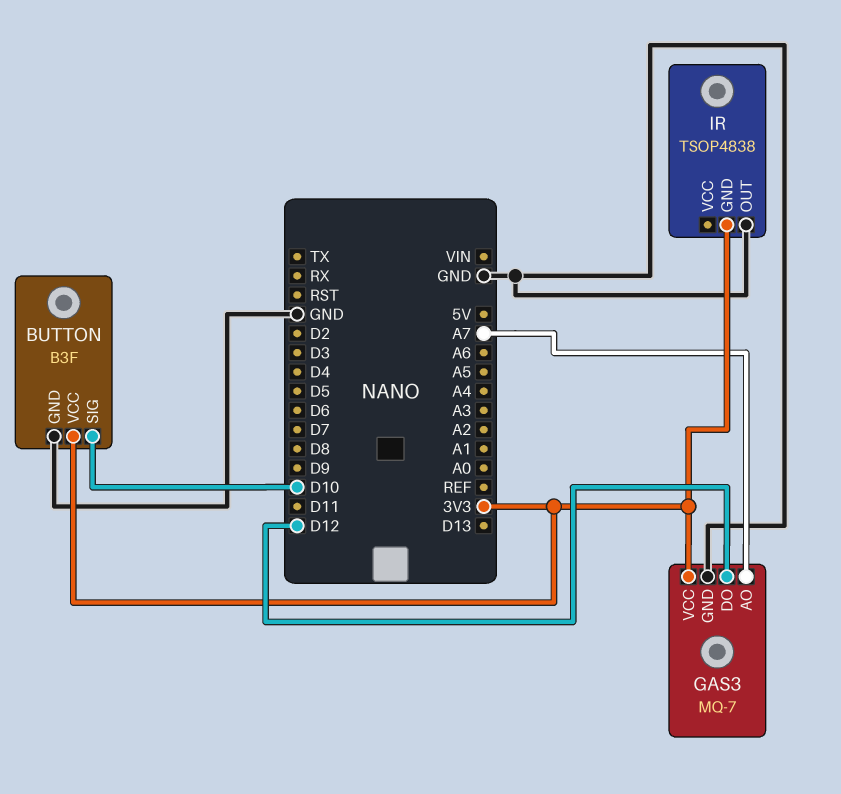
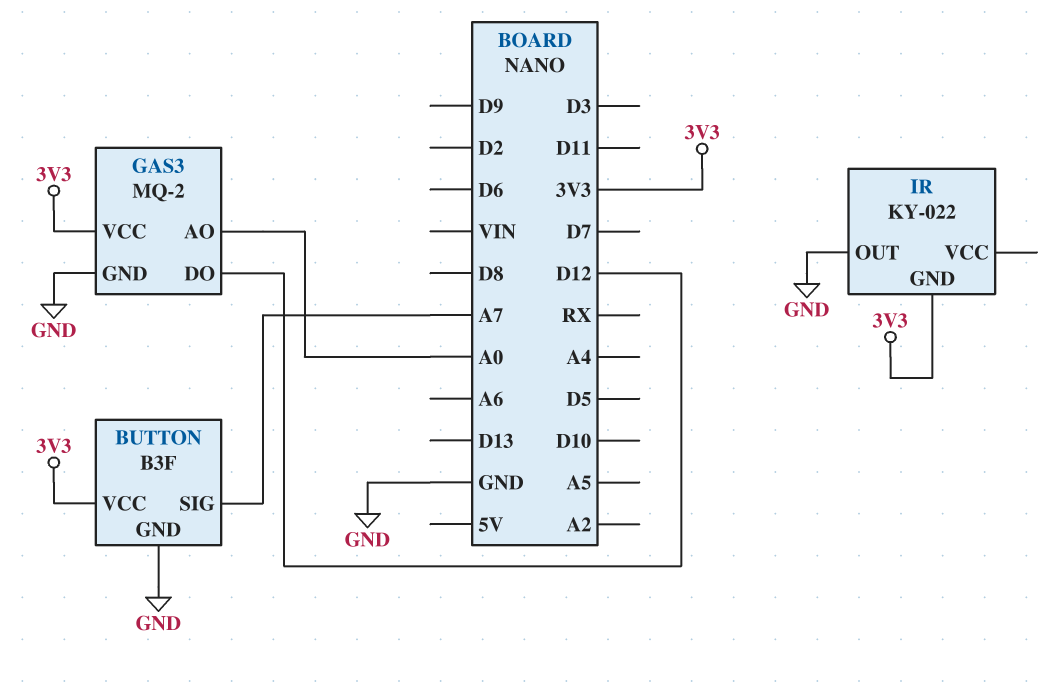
BUTTON pin SIG: D10 -> A7
GAS3: MQ-7 -> MQ-2
GAS3 pin AO: A7 -> A0
IR: TSOP4838 -> KY-022

